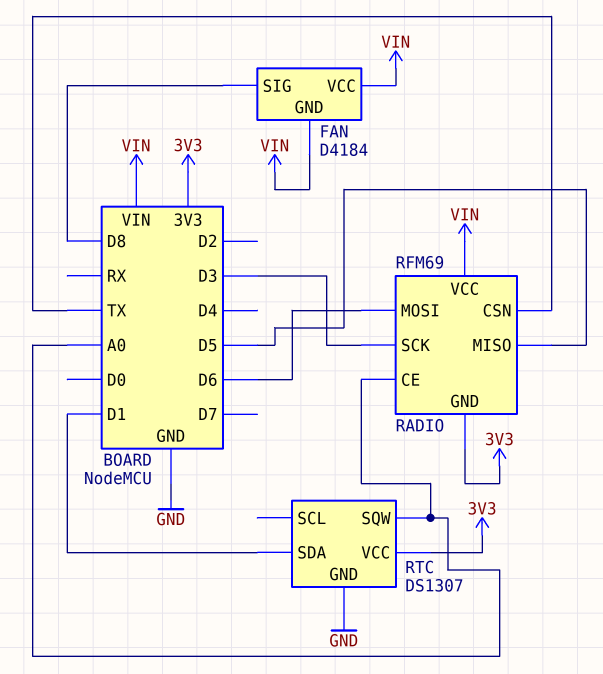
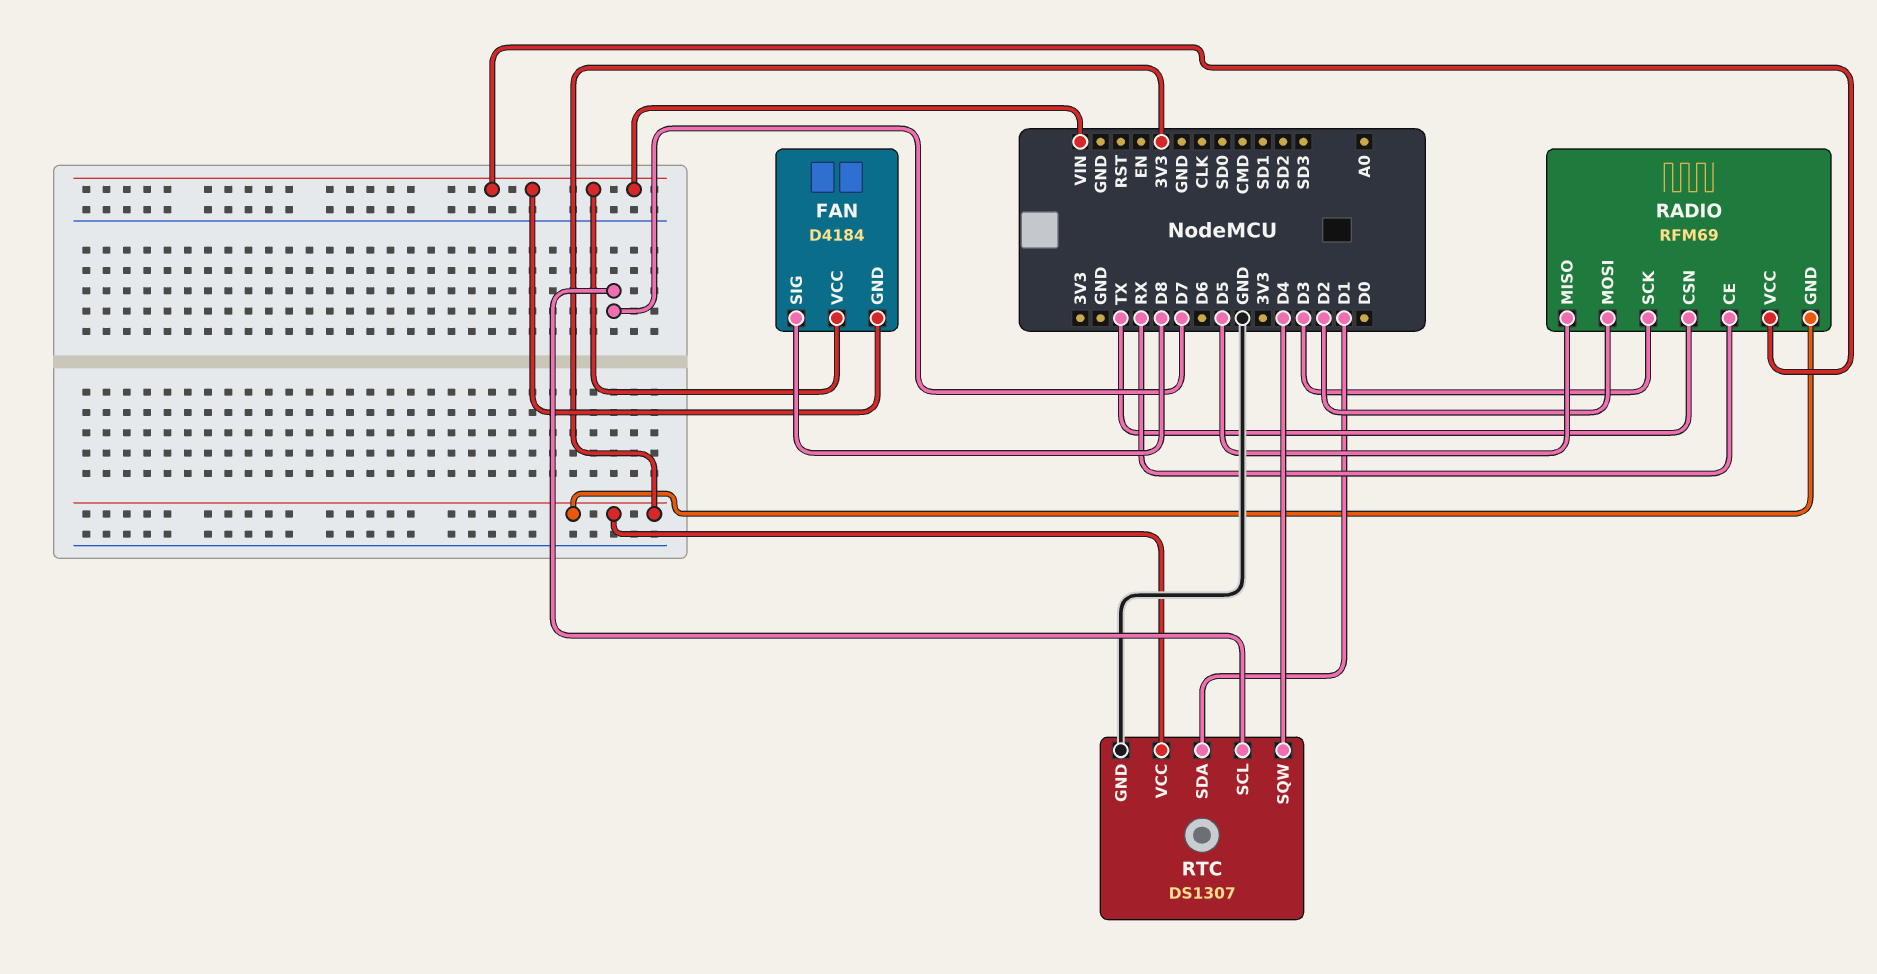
RADIO pin CE: A0 -> RX
RADIO pin MOSI: D6 -> D2
RTC pin SCL: none -> D7
RTC pin SQW: A0 -> D4

